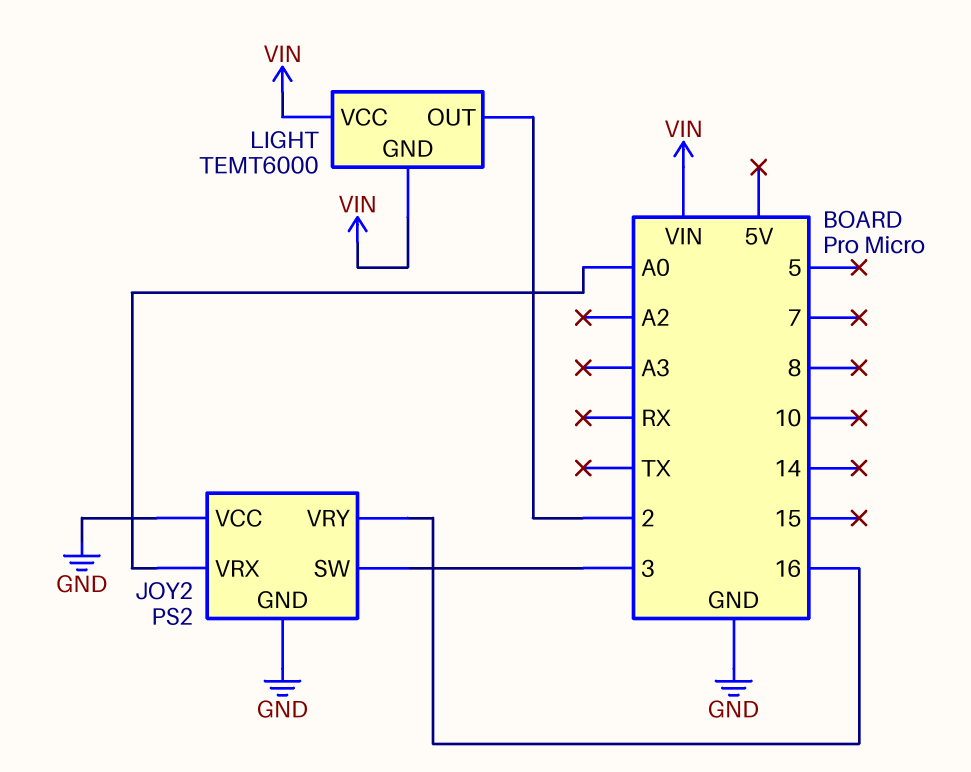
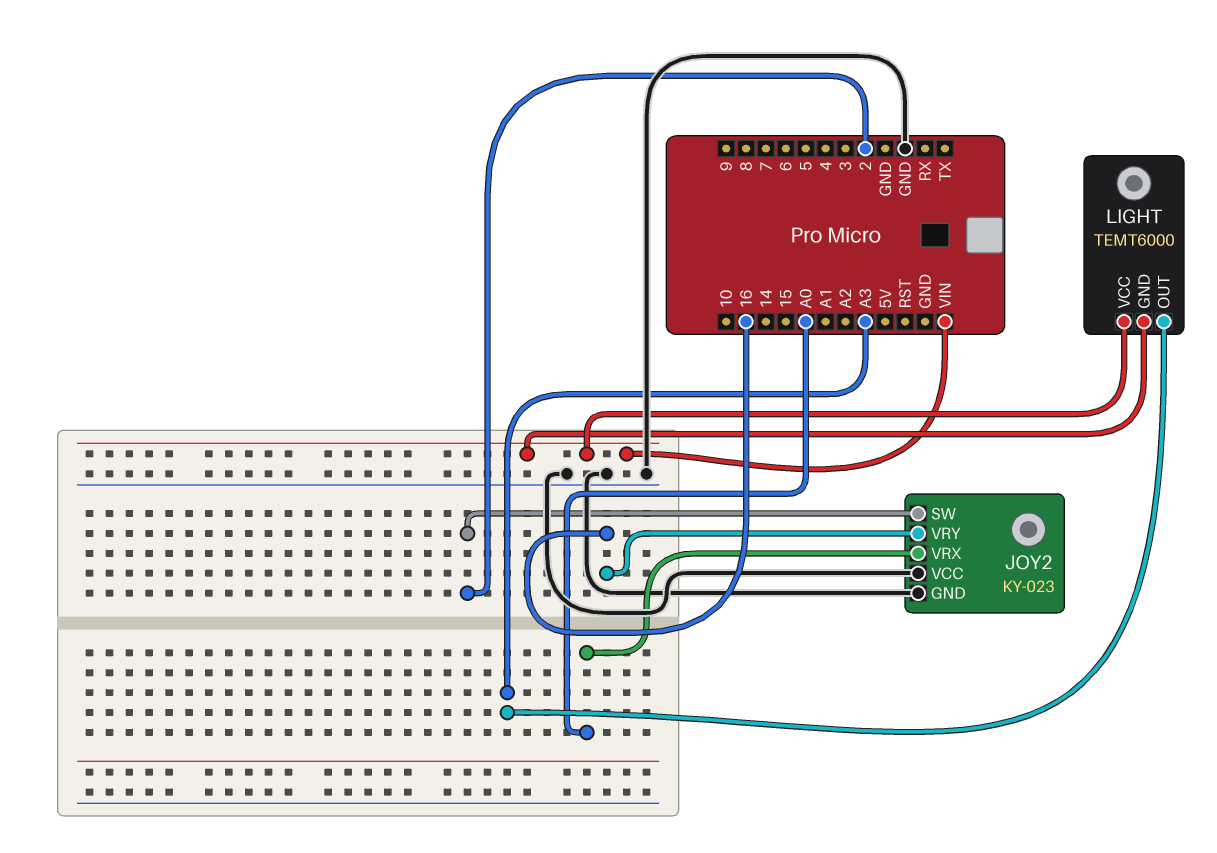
JOY2: PS2 -> KY-023
JOY2 pin SW: 3 -> 2
LIGHT pin OUT: 2 -> A3

